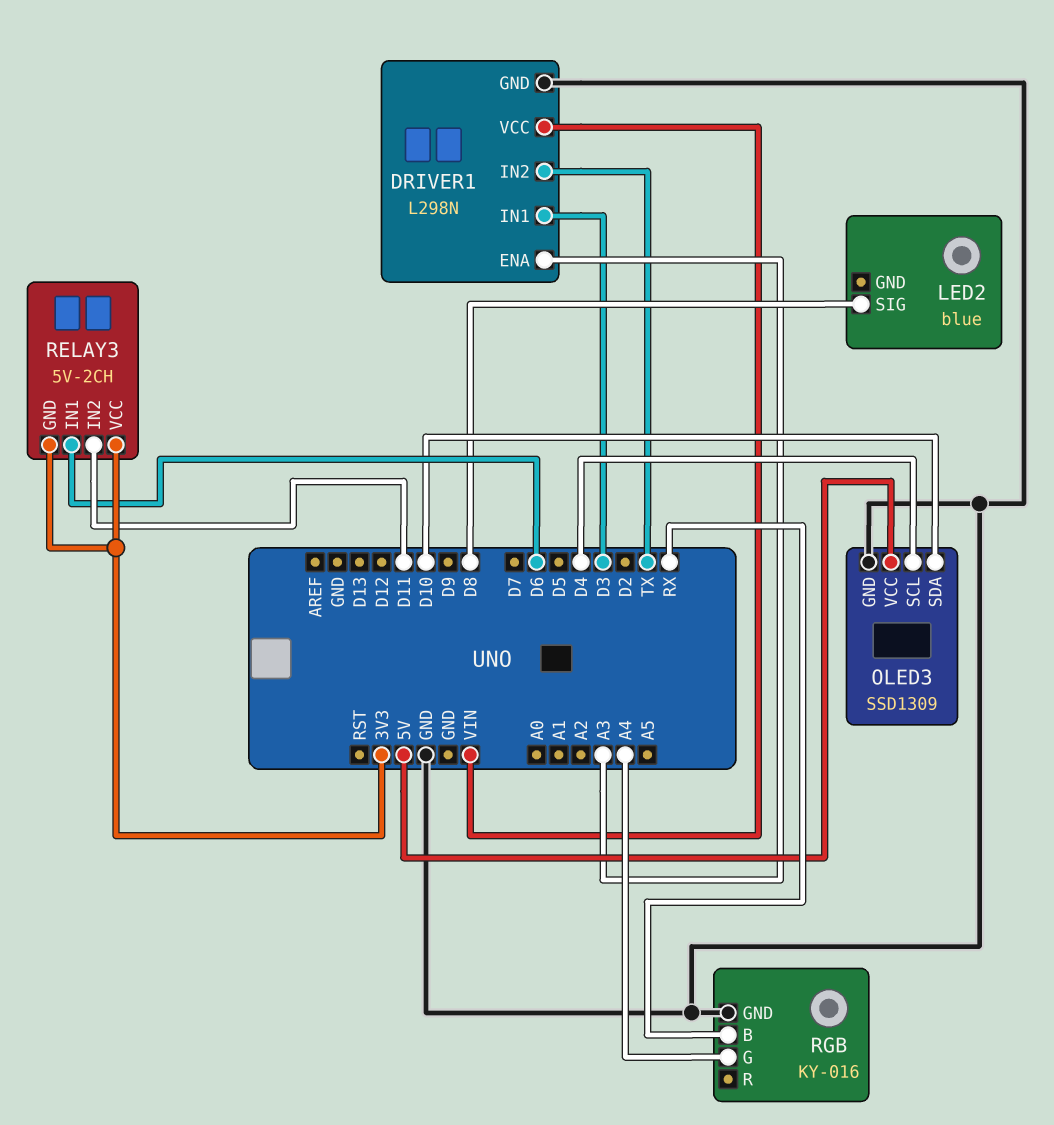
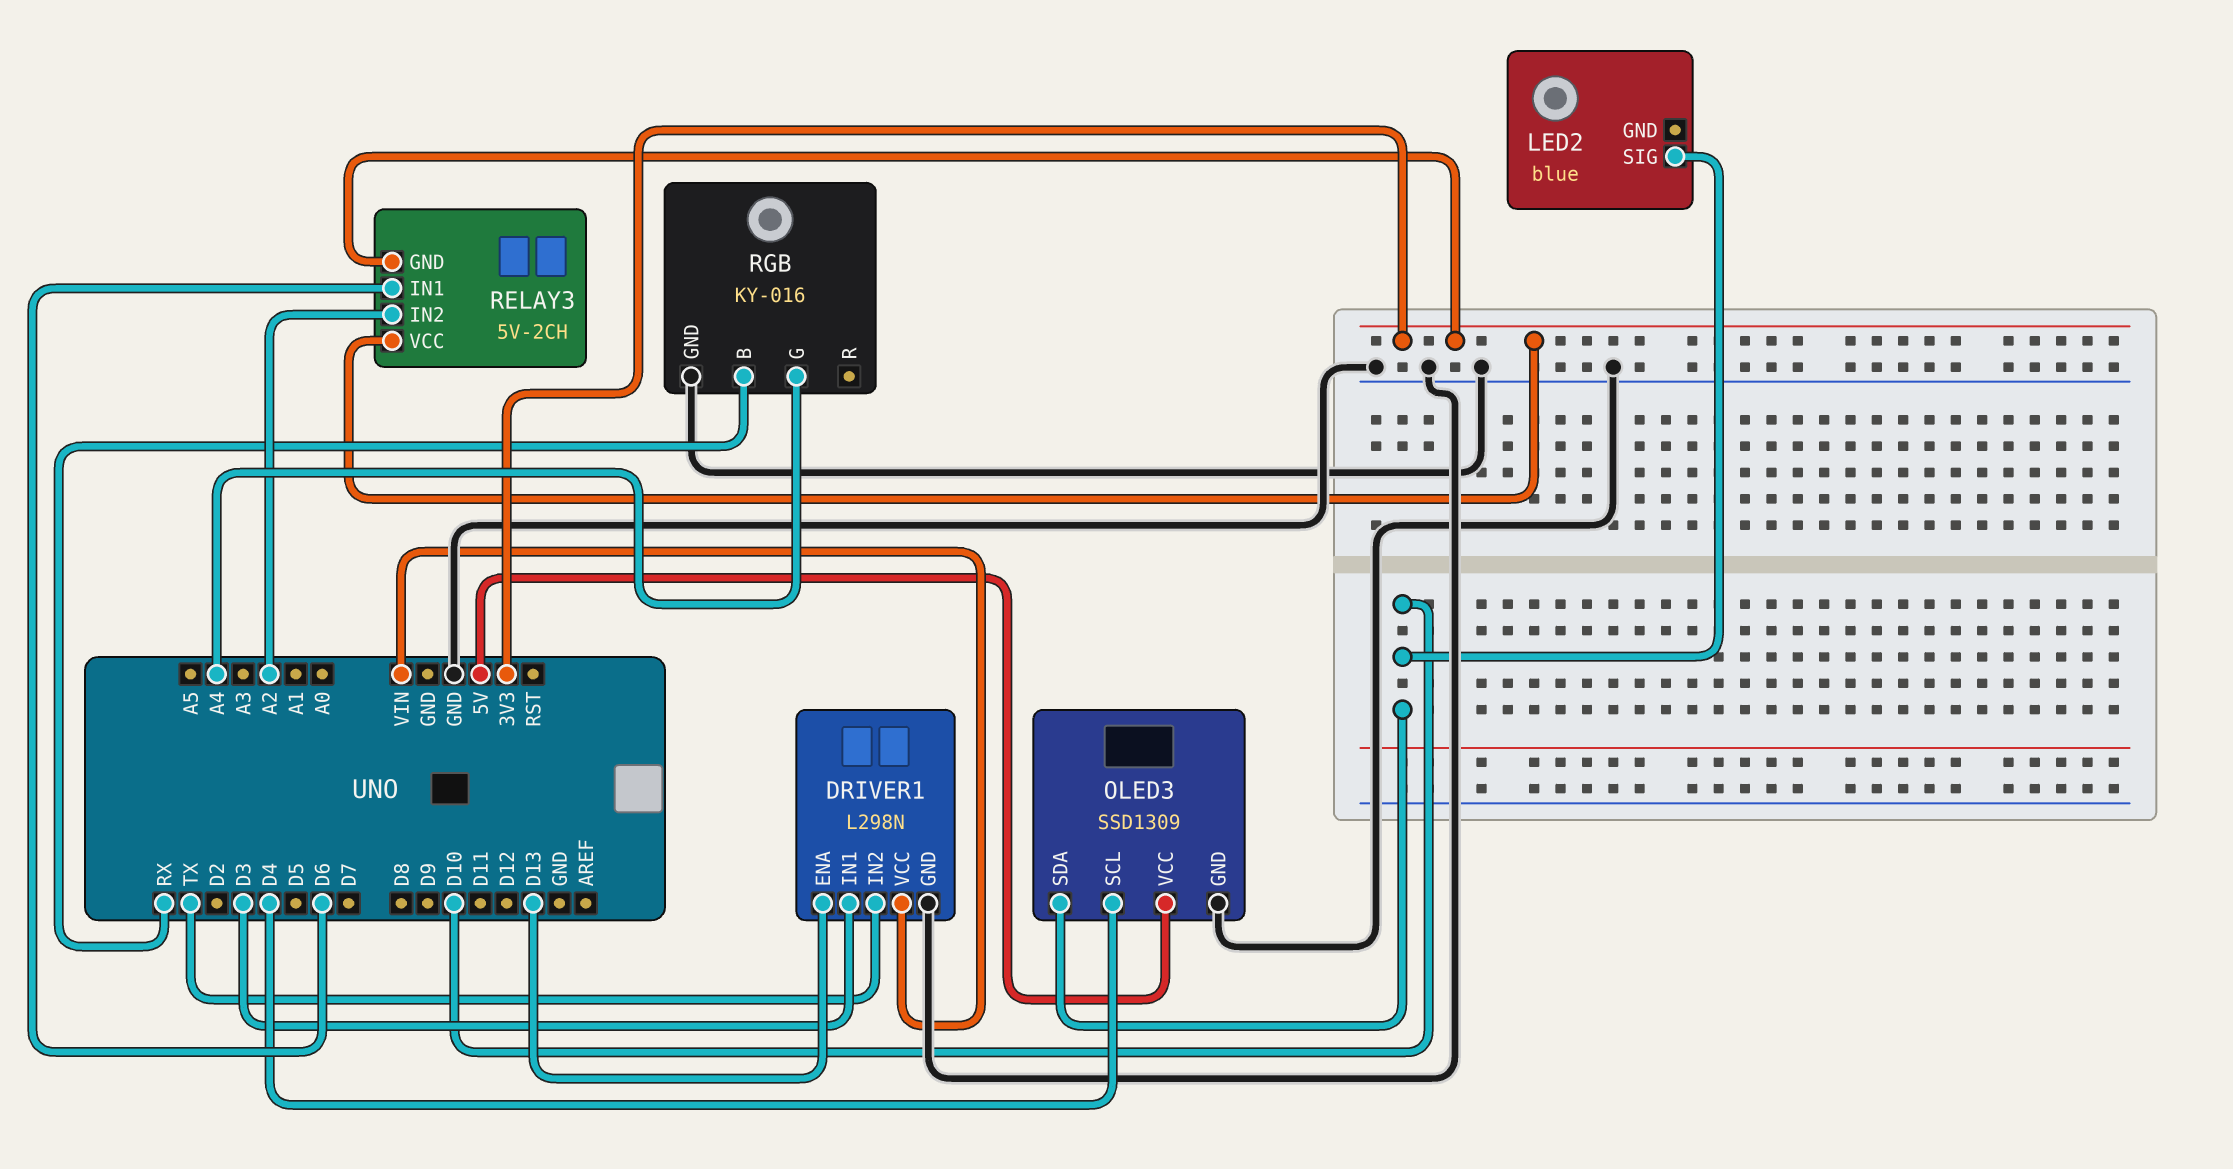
DRIVER1 pin ENA: A3 -> D13
LED2 pin SIG: D8 -> D10
RELAY3 pin IN2: D11 -> A2

